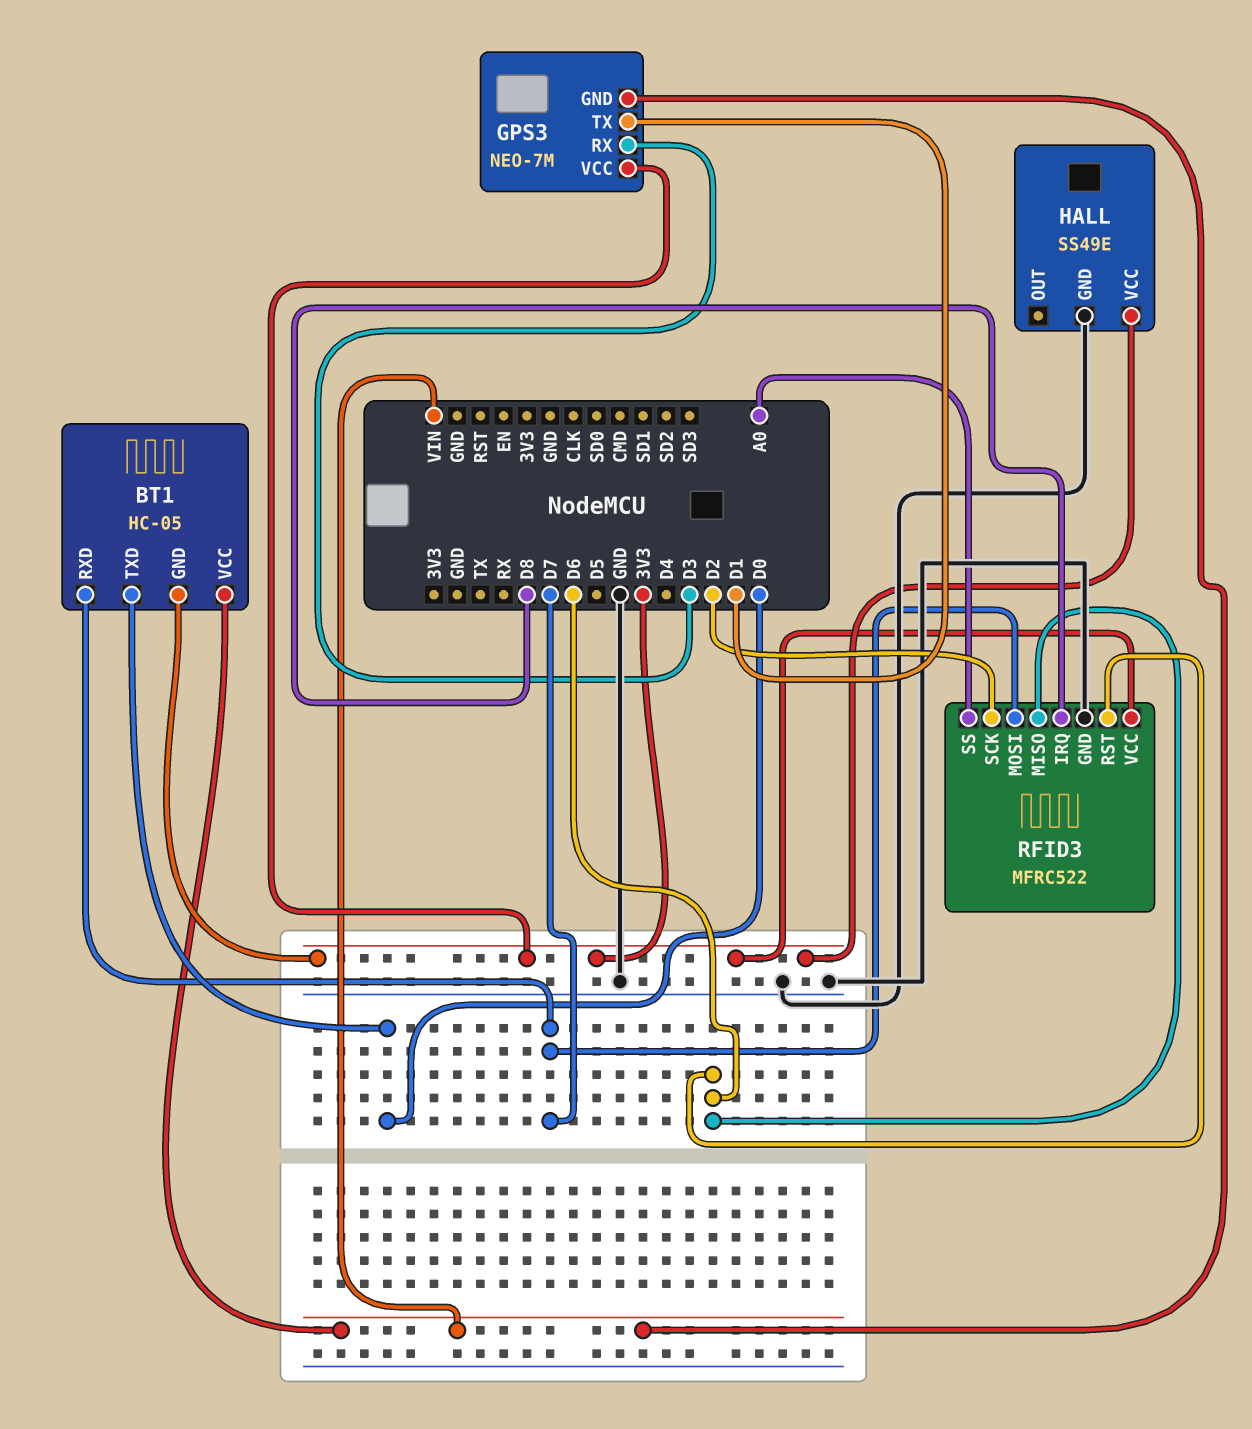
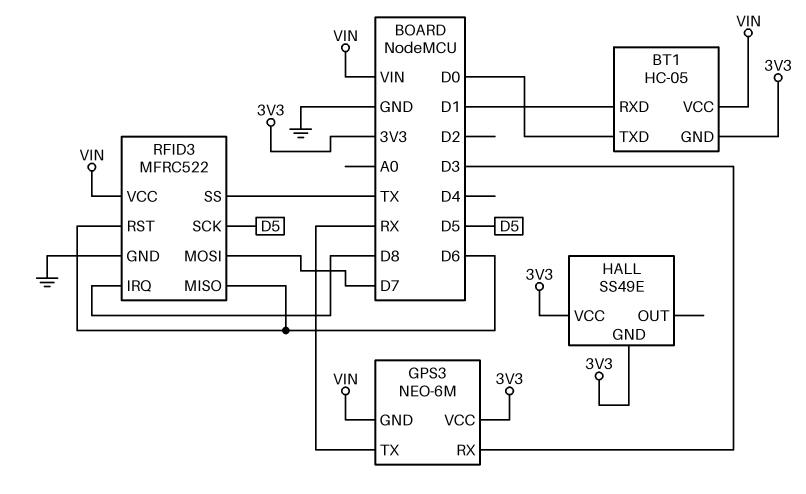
BT1 pin RXD: D7 -> D1
GPS3: NEO-7M -> NEO-6M
GPS3 pin TX: D1 -> RX
HALL pin GND: GND -> 3V3
RFID3 pin SCK: D2 -> D5
RFID3 pin SS: A0 -> TX
RFID3 pin VCC: 3V3 -> VIN

